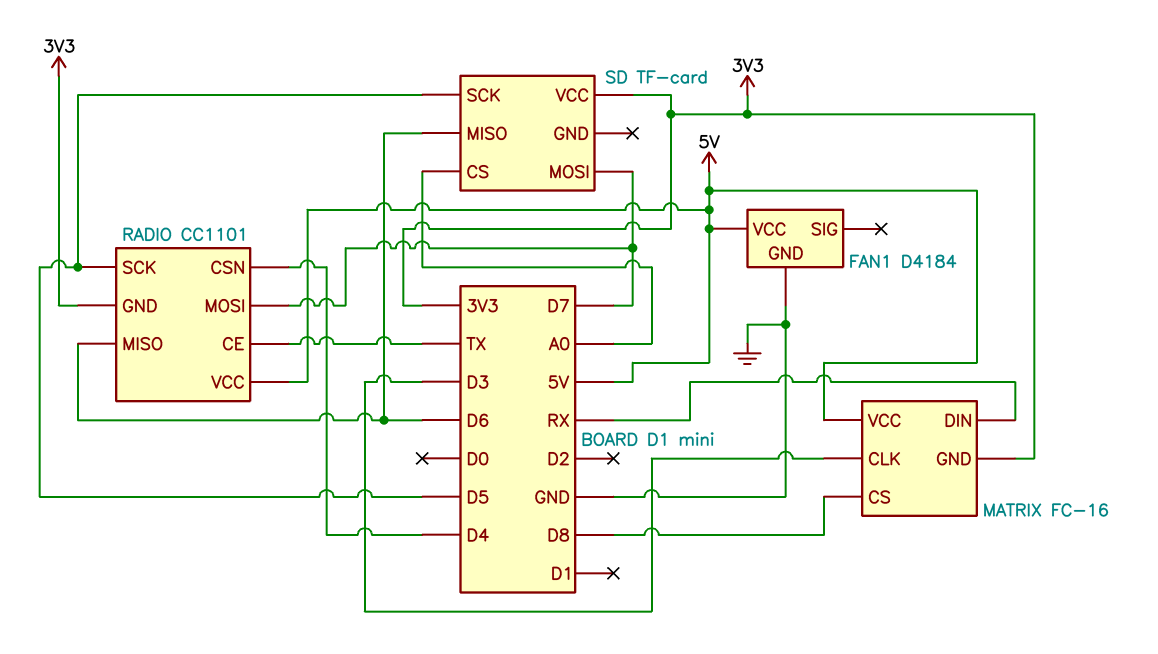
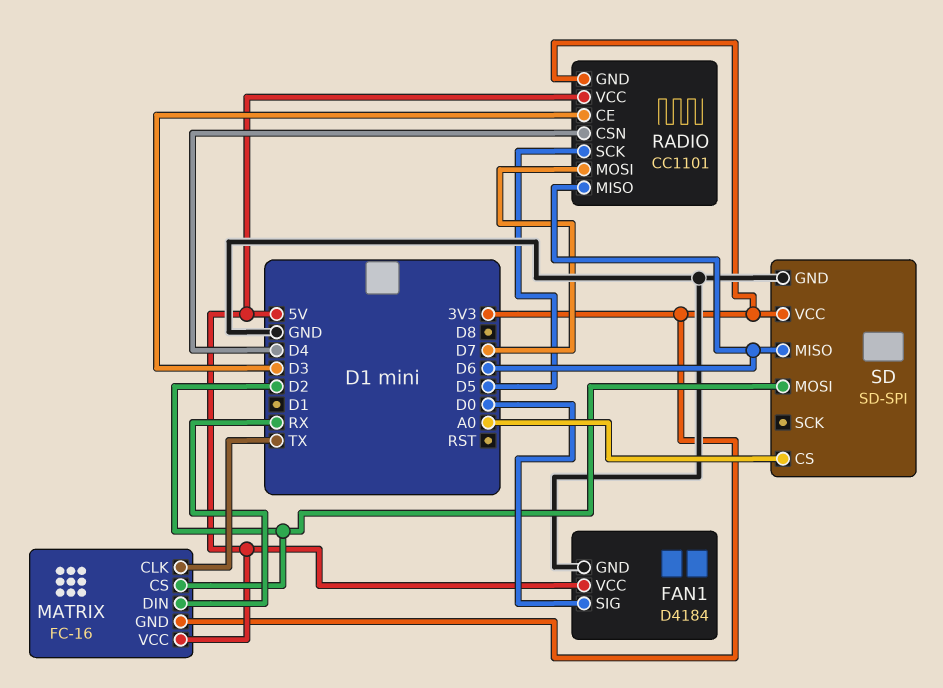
FAN1 pin SIG: none -> D0
MATRIX pin CLK: D3 -> TX
MATRIX pin CS: D8 -> D2
RADIO pin CE: TX -> D3
SD: TF-card -> SD-SPI
SD pin GND: none -> GND
SD pin MOSI: D7 -> D2
SD pin SCK: D5 -> none

